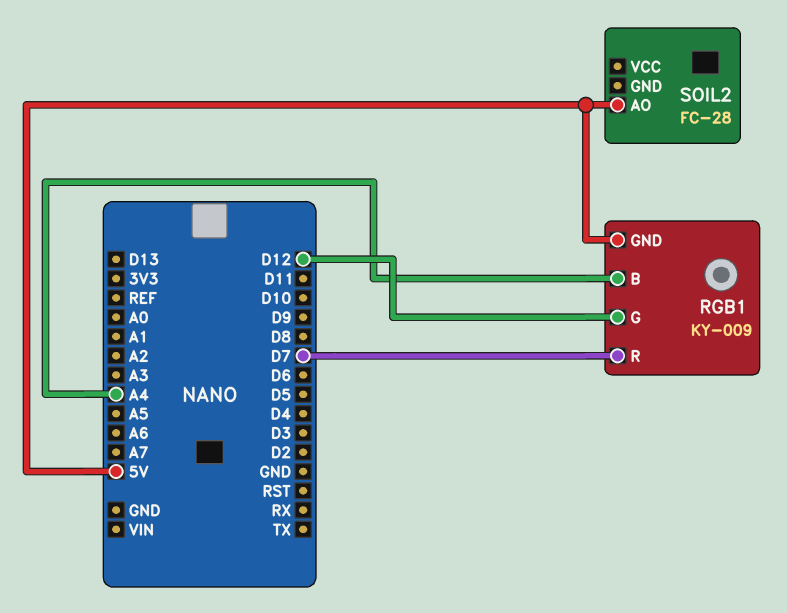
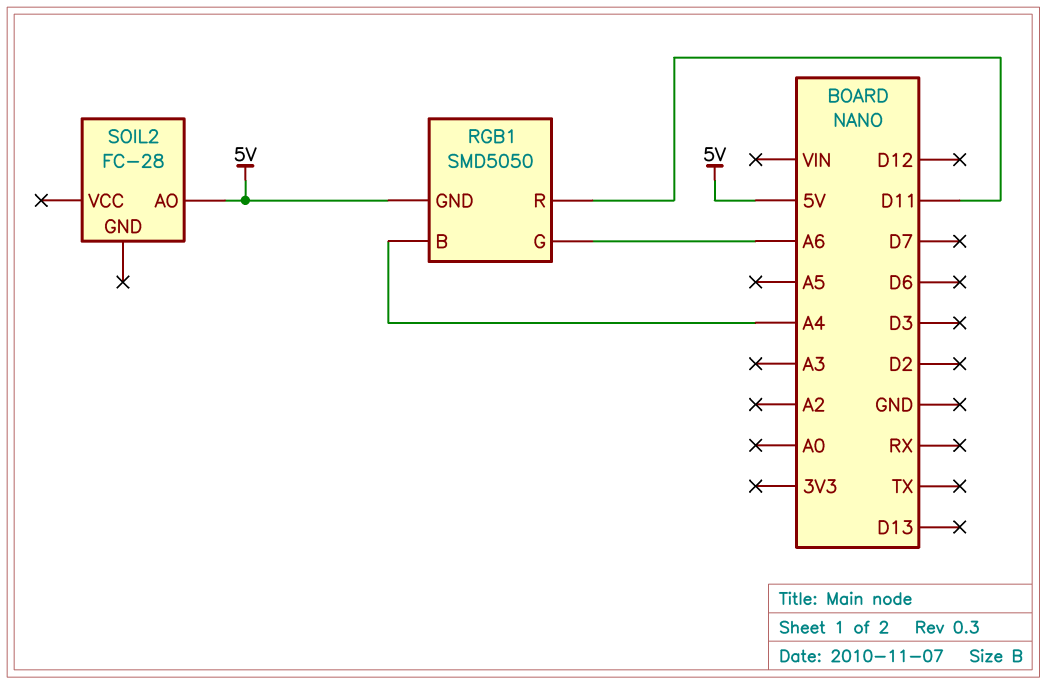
RGB1: KY-009 -> SMD5050
RGB1 pin G: D12 -> A6
RGB1 pin R: D7 -> D11

